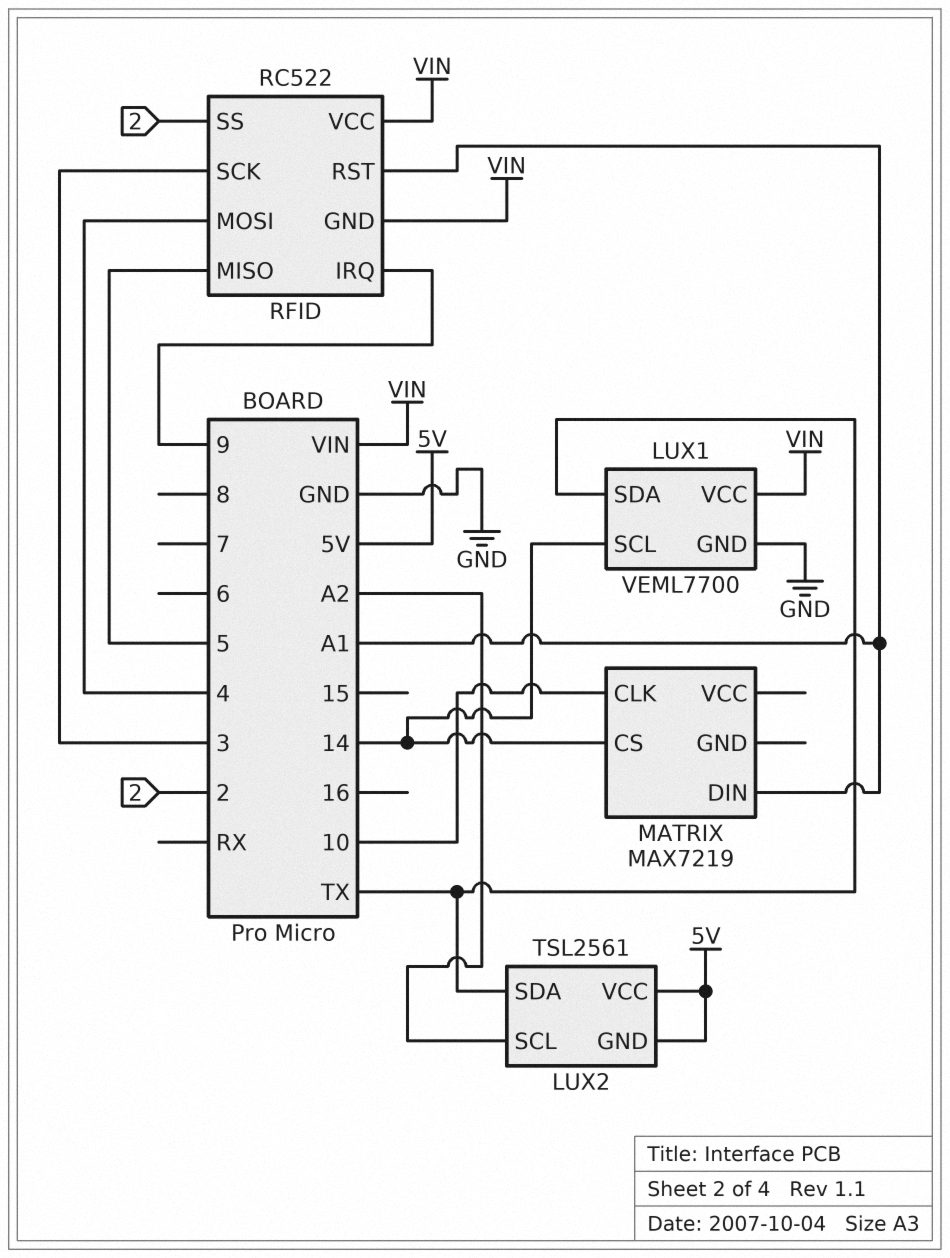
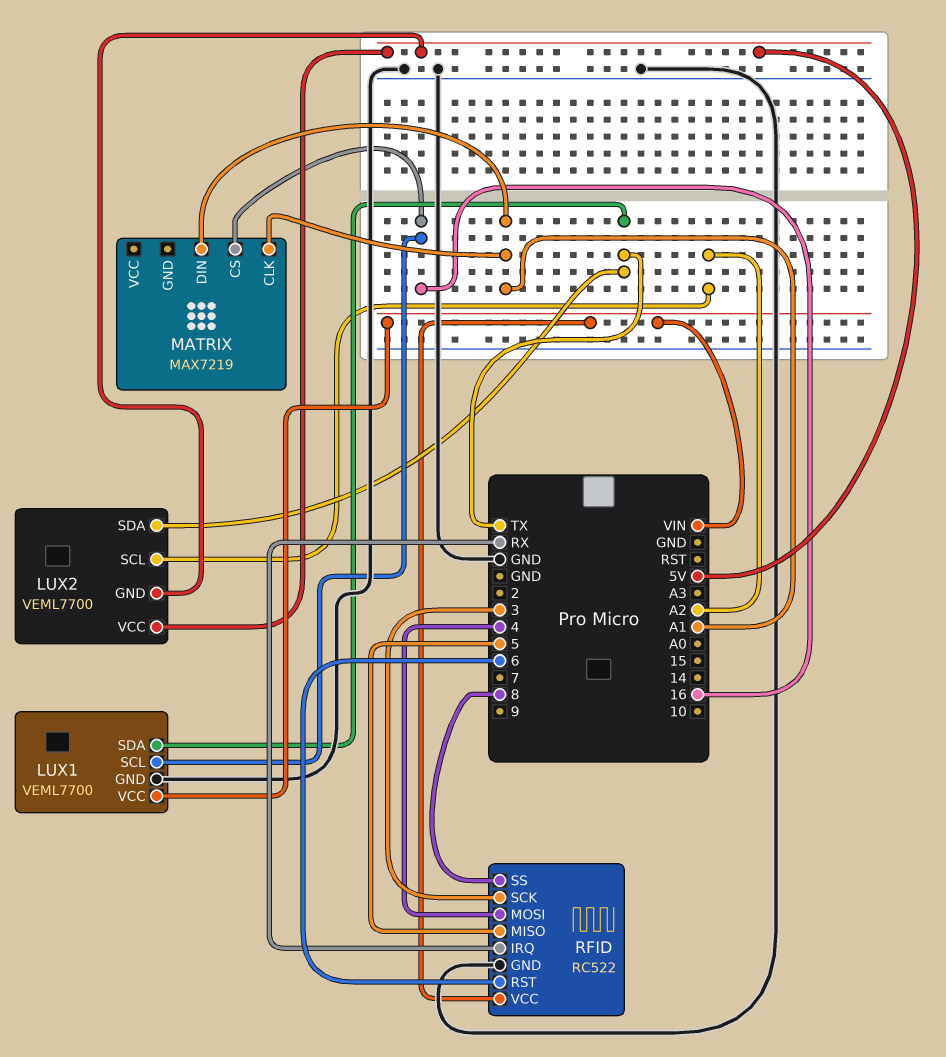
LUX1 pin SCL: 14 -> 16
LUX2: TSL2561 -> VEML7700
MATRIX pin CLK: 10 -> A1
MATRIX pin CS: 14 -> 16
RFID pin GND: VIN -> GND
RFID pin IRQ: 9 -> RX
RFID pin RST: A1 -> 6
RFID pin SS: 2 -> 8

